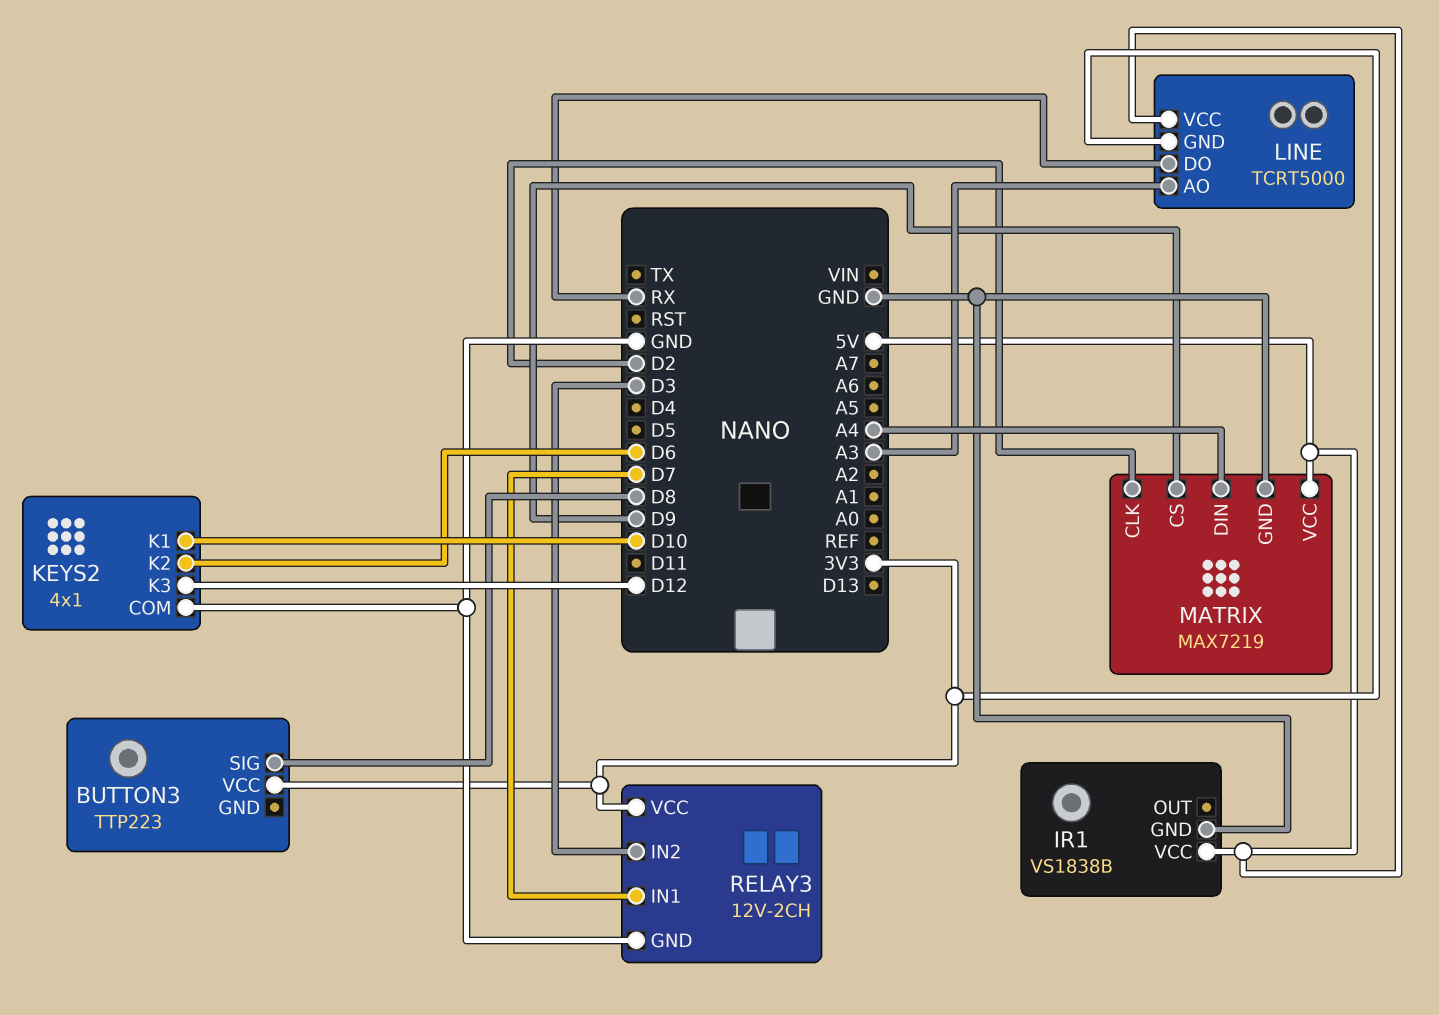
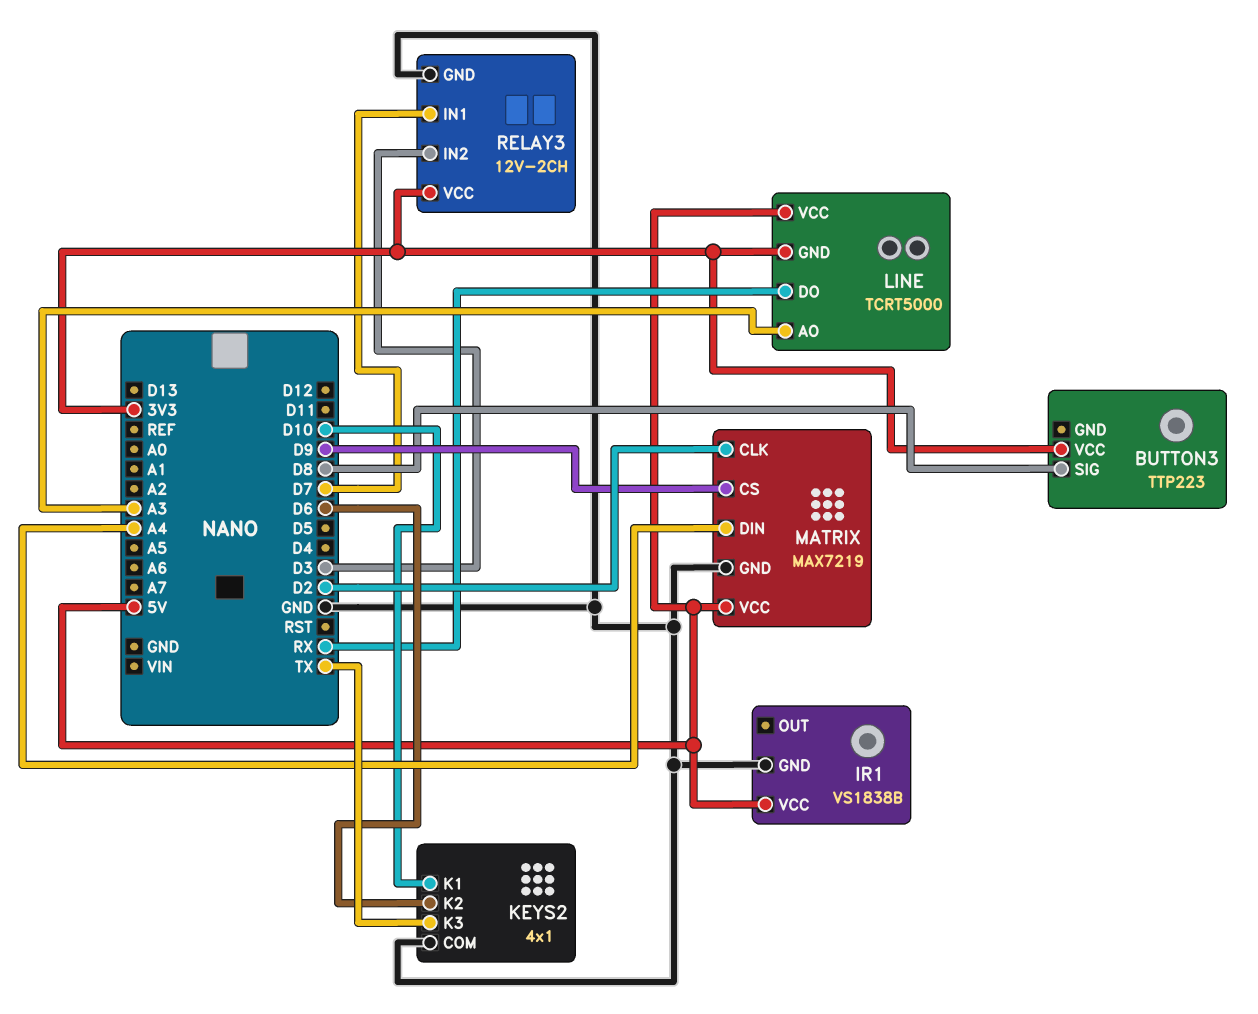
KEYS2 pin K3: D12 -> TX

